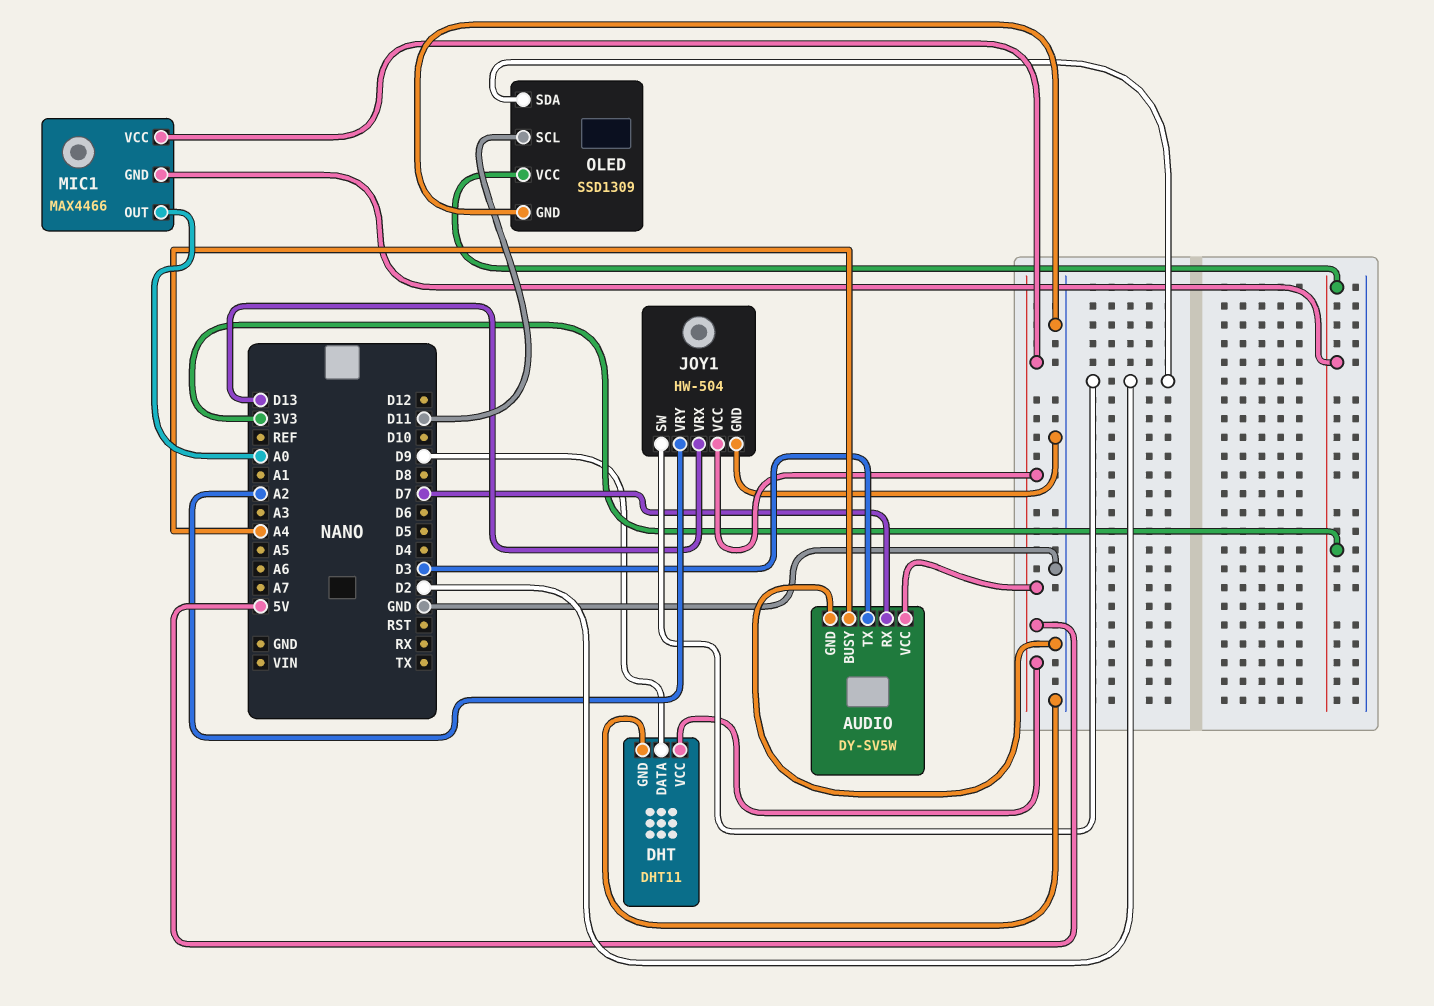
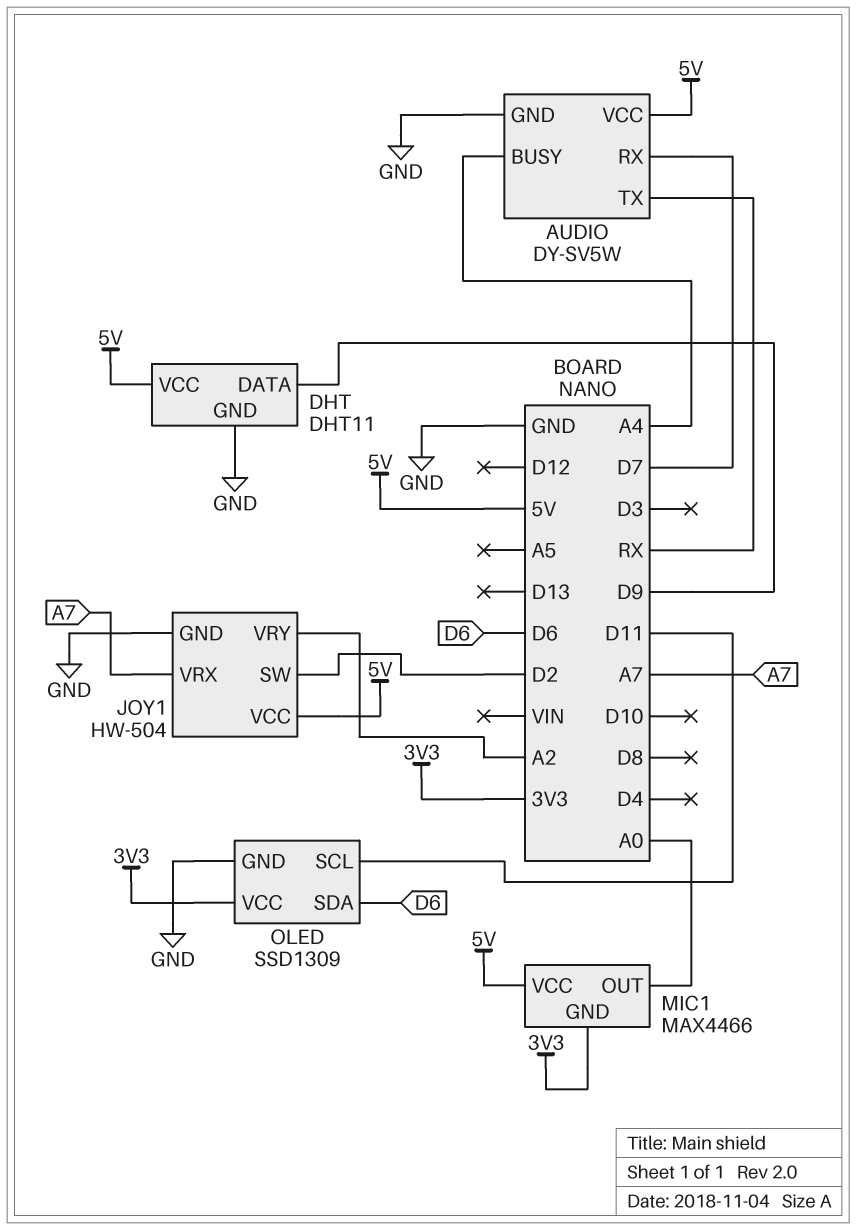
AUDIO pin TX: D3 -> RX
JOY1 pin VRX: D13 -> A7
OLED pin SDA: D2 -> D6

